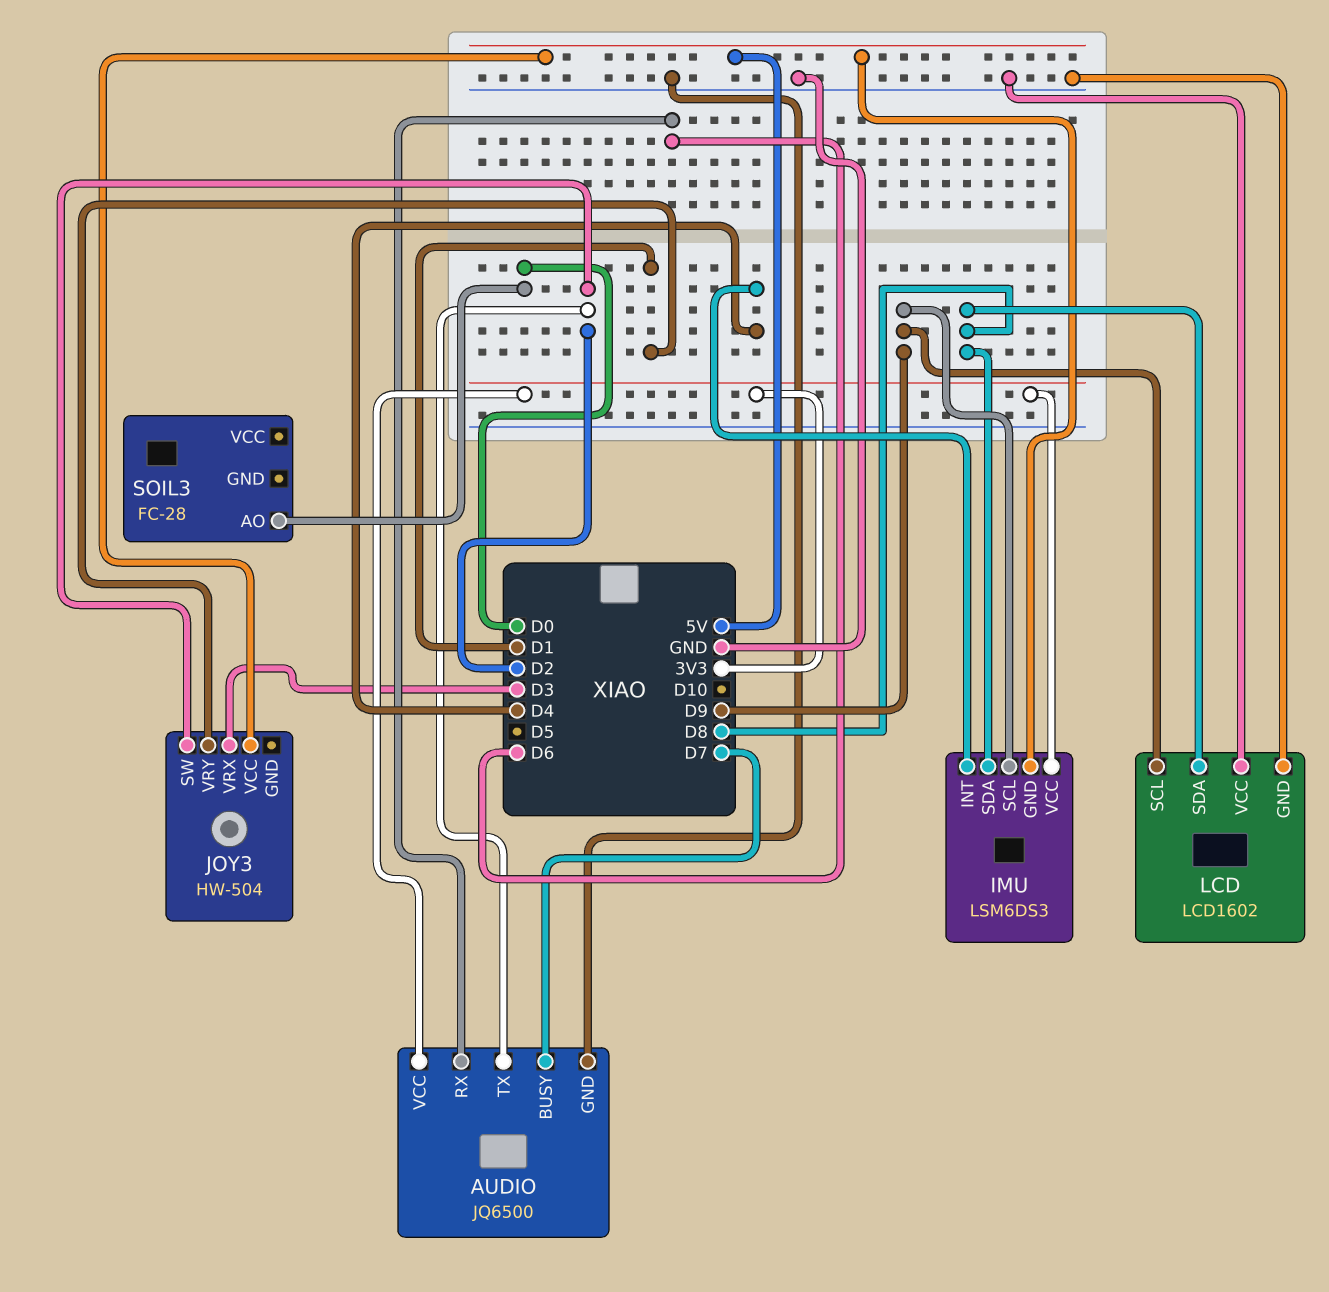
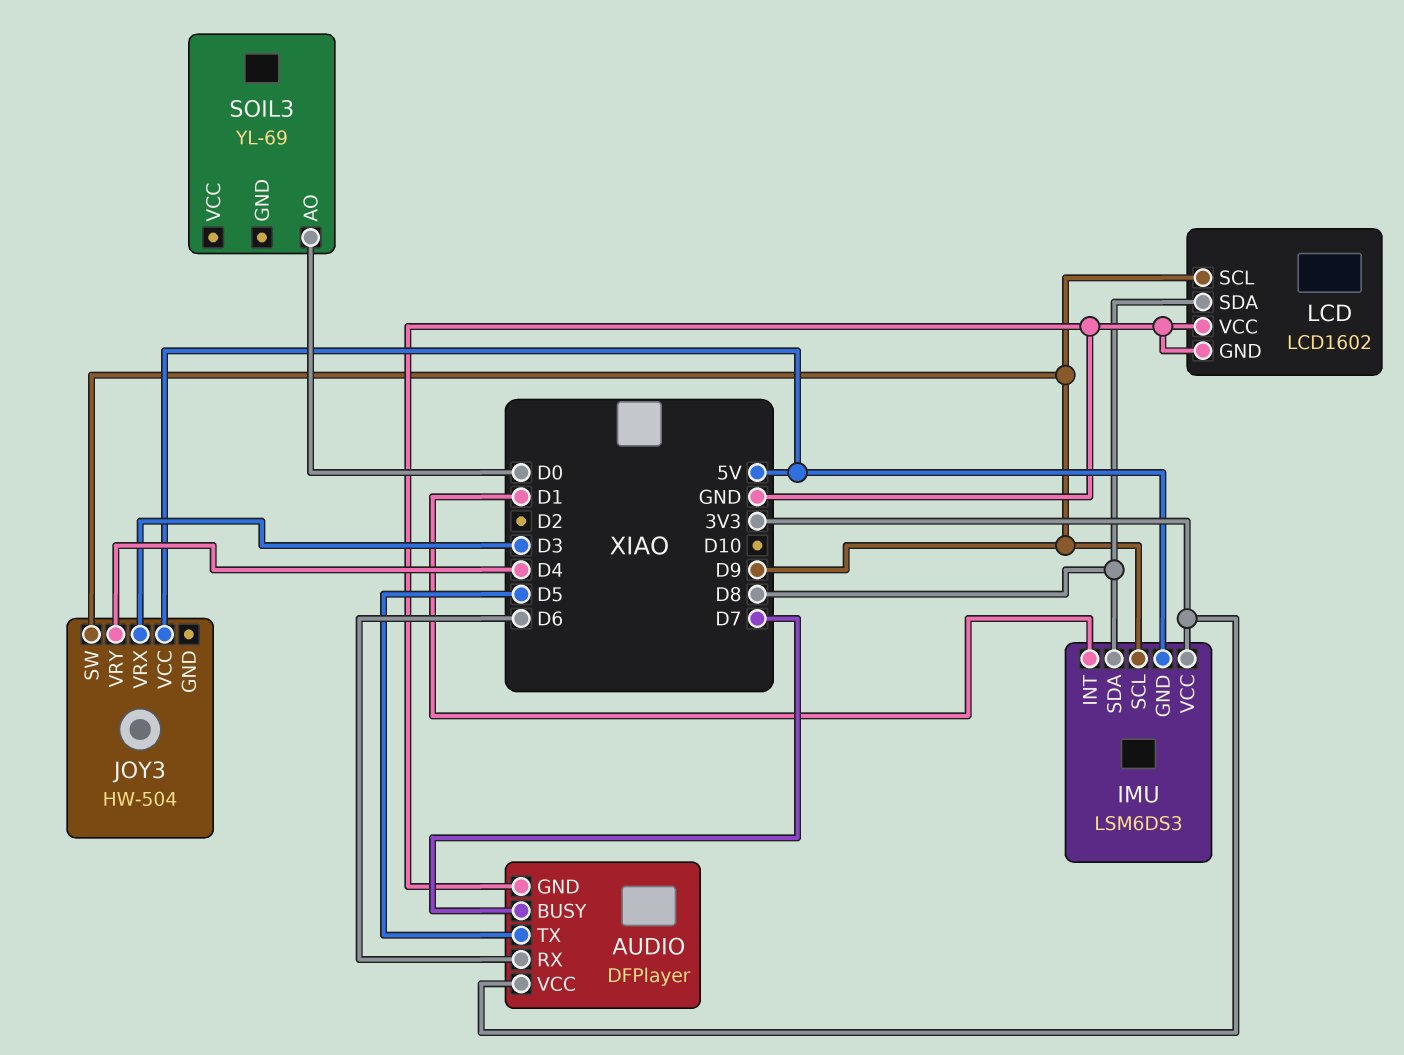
AUDIO: JQ6500 -> DFPlayer
AUDIO pin TX: D2 -> D5
IMU pin INT: D4 -> D1
JOY3 pin SW: D2 -> D9
JOY3 pin VRY: D1 -> D4
SOIL3: FC-28 -> YL-69

